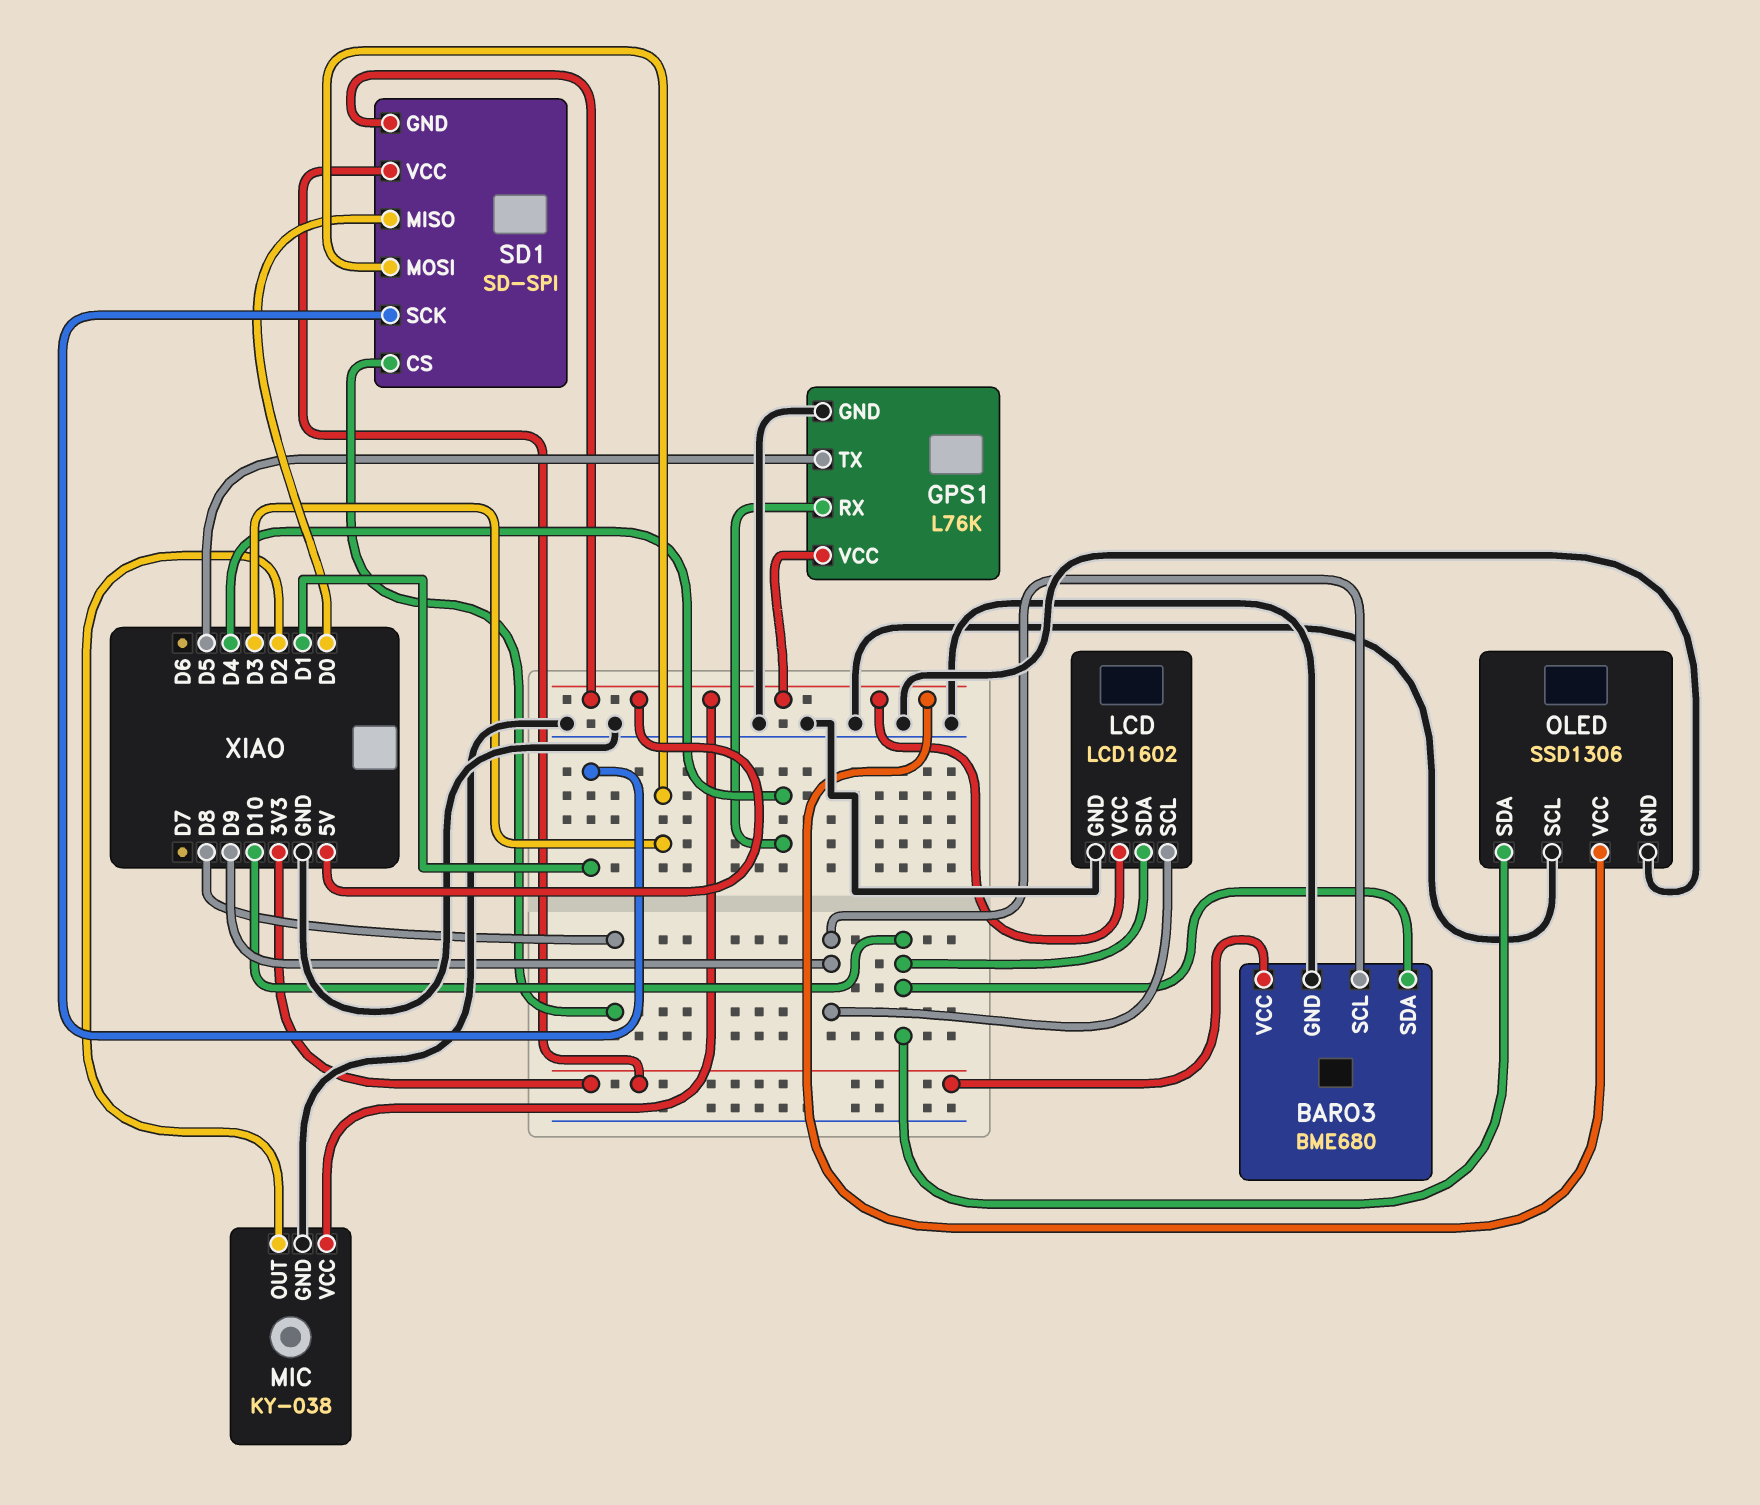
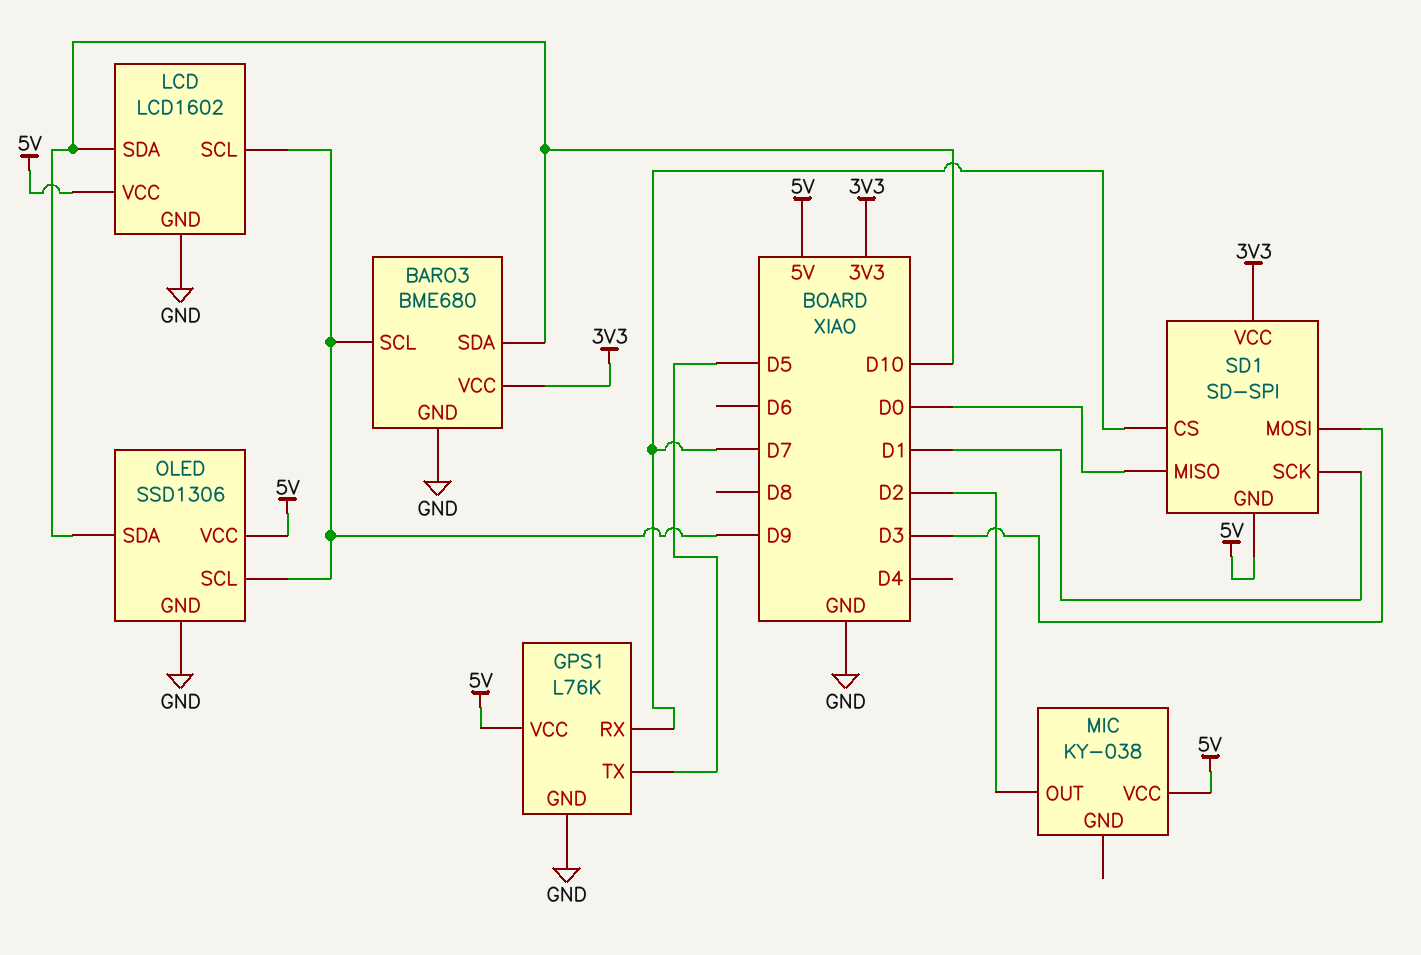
GPS1 pin RX: D4 -> D7
MIC pin GND: GND -> none
OLED pin SCL: GND -> D9
SD1 pin CS: D8 -> D7

